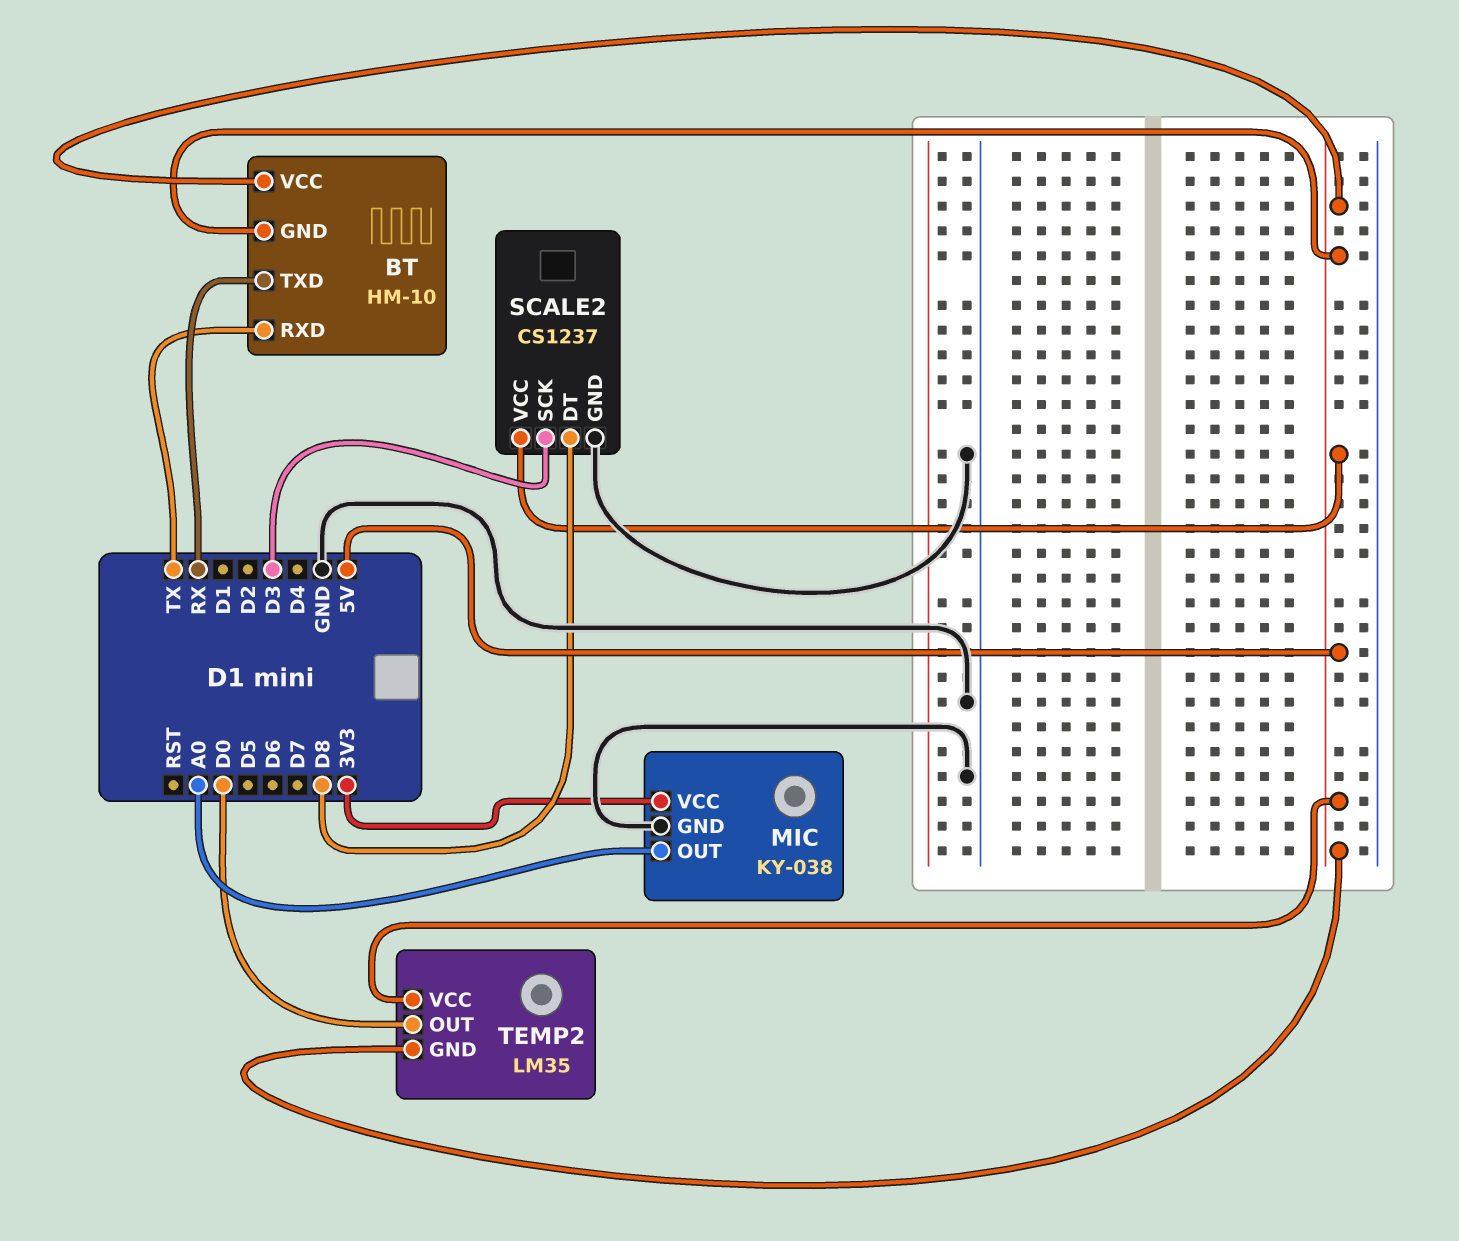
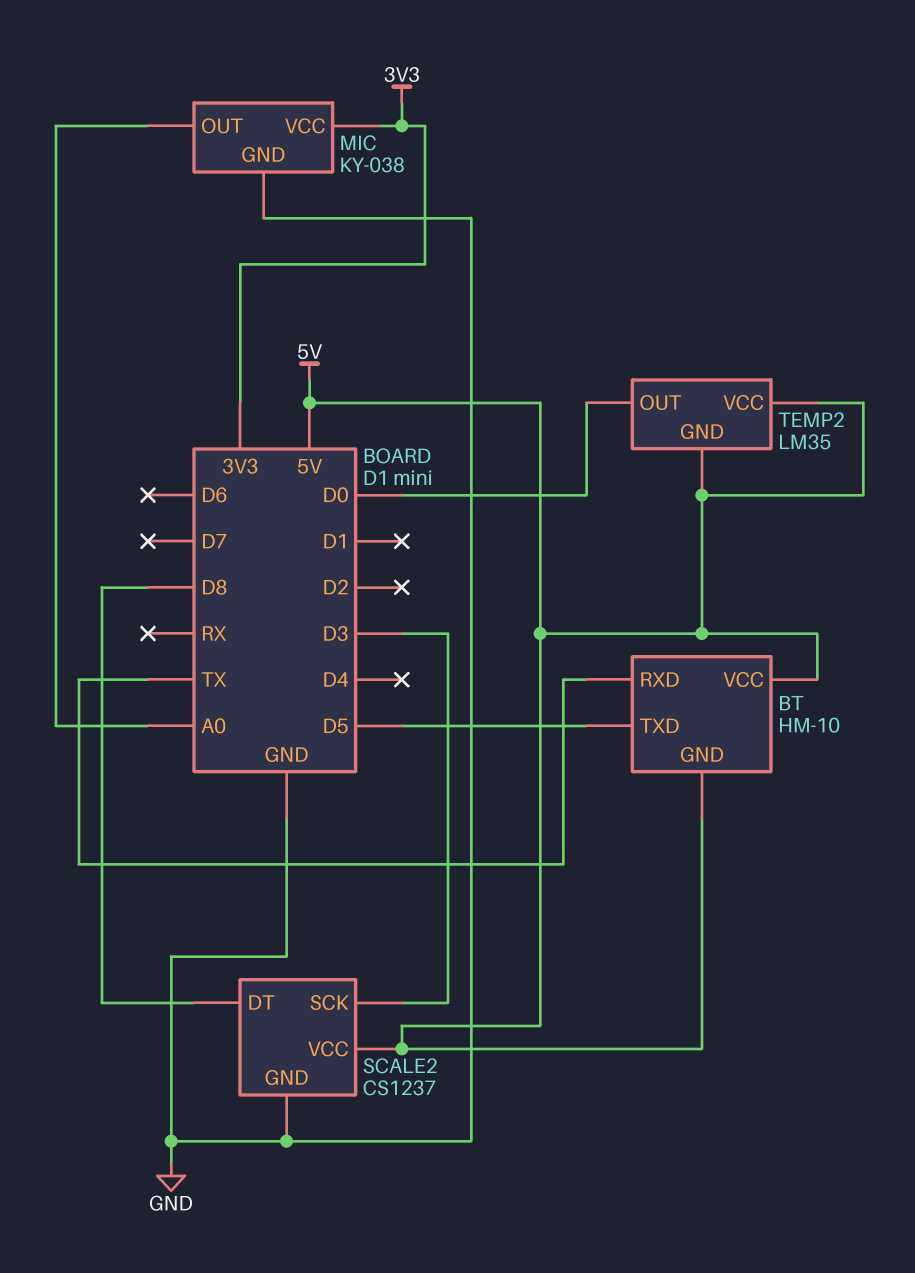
BT pin TXD: RX -> D5

